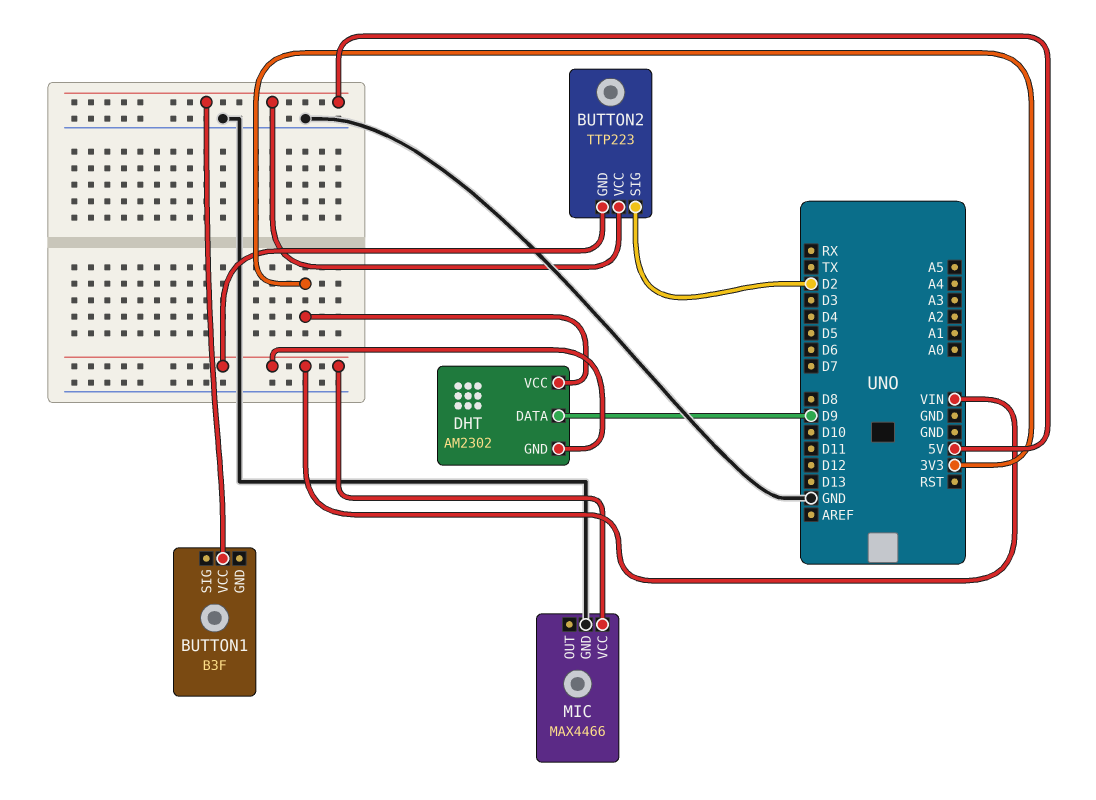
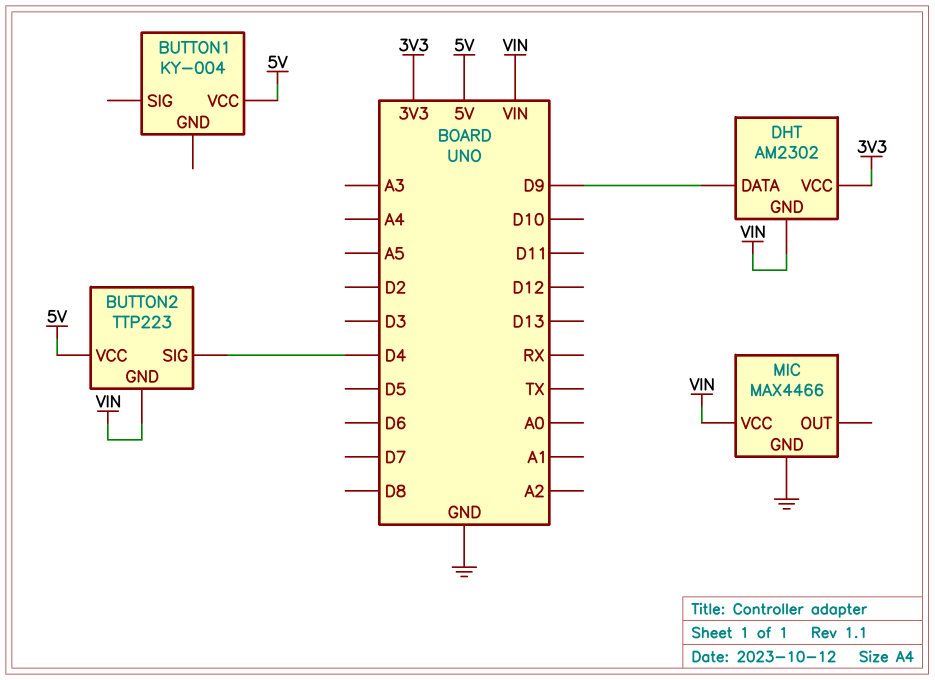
BUTTON1: B3F -> KY-004
BUTTON2 pin SIG: D2 -> D4

